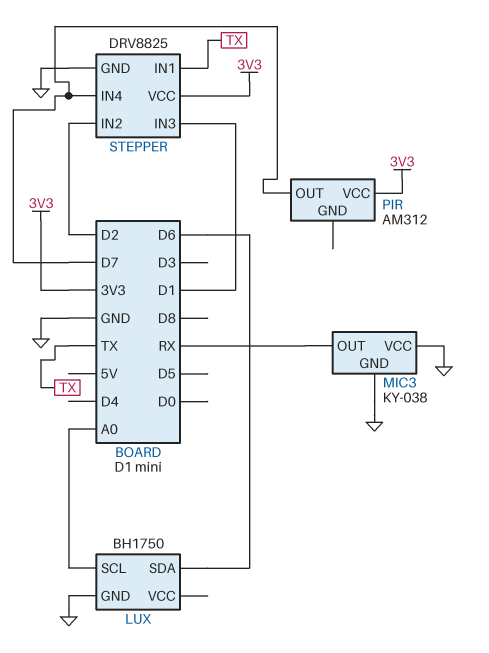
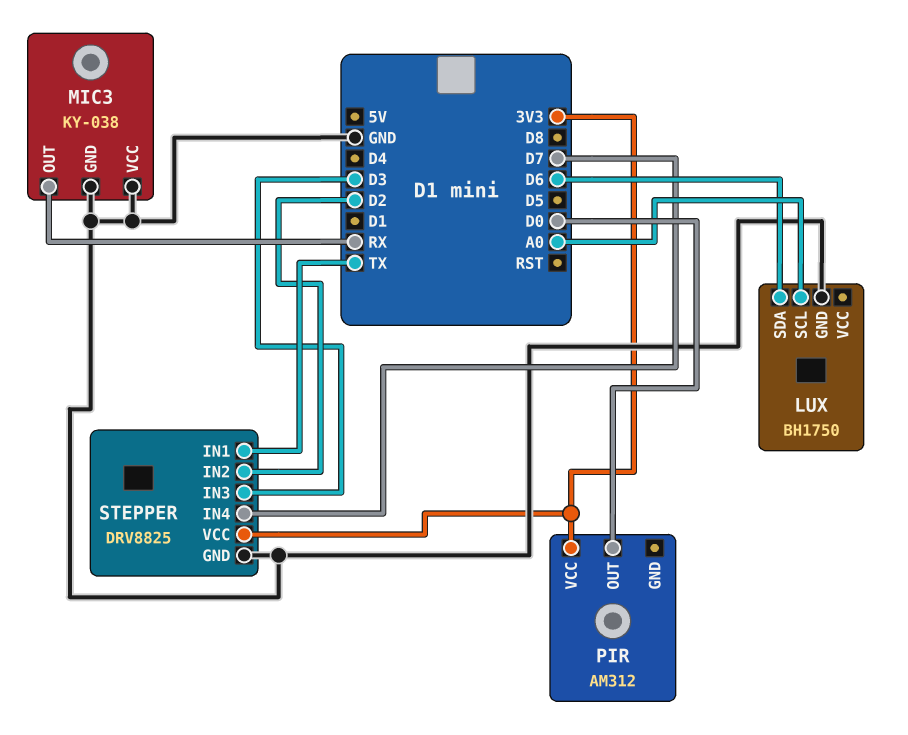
PIR pin OUT: D7 -> D0
STEPPER pin IN3: D1 -> D3

